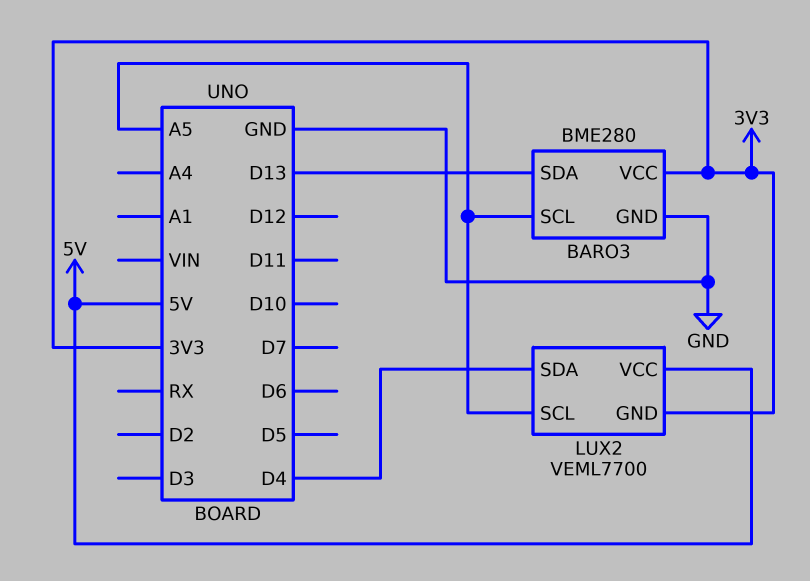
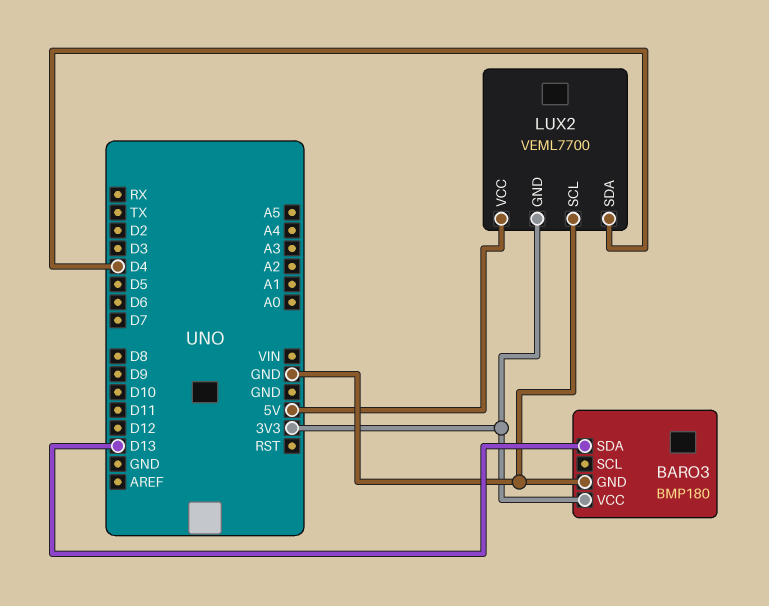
BARO3: BME280 -> BMP180
BARO3 pin SCL: A5 -> none
LUX2 pin SCL: A5 -> GND

